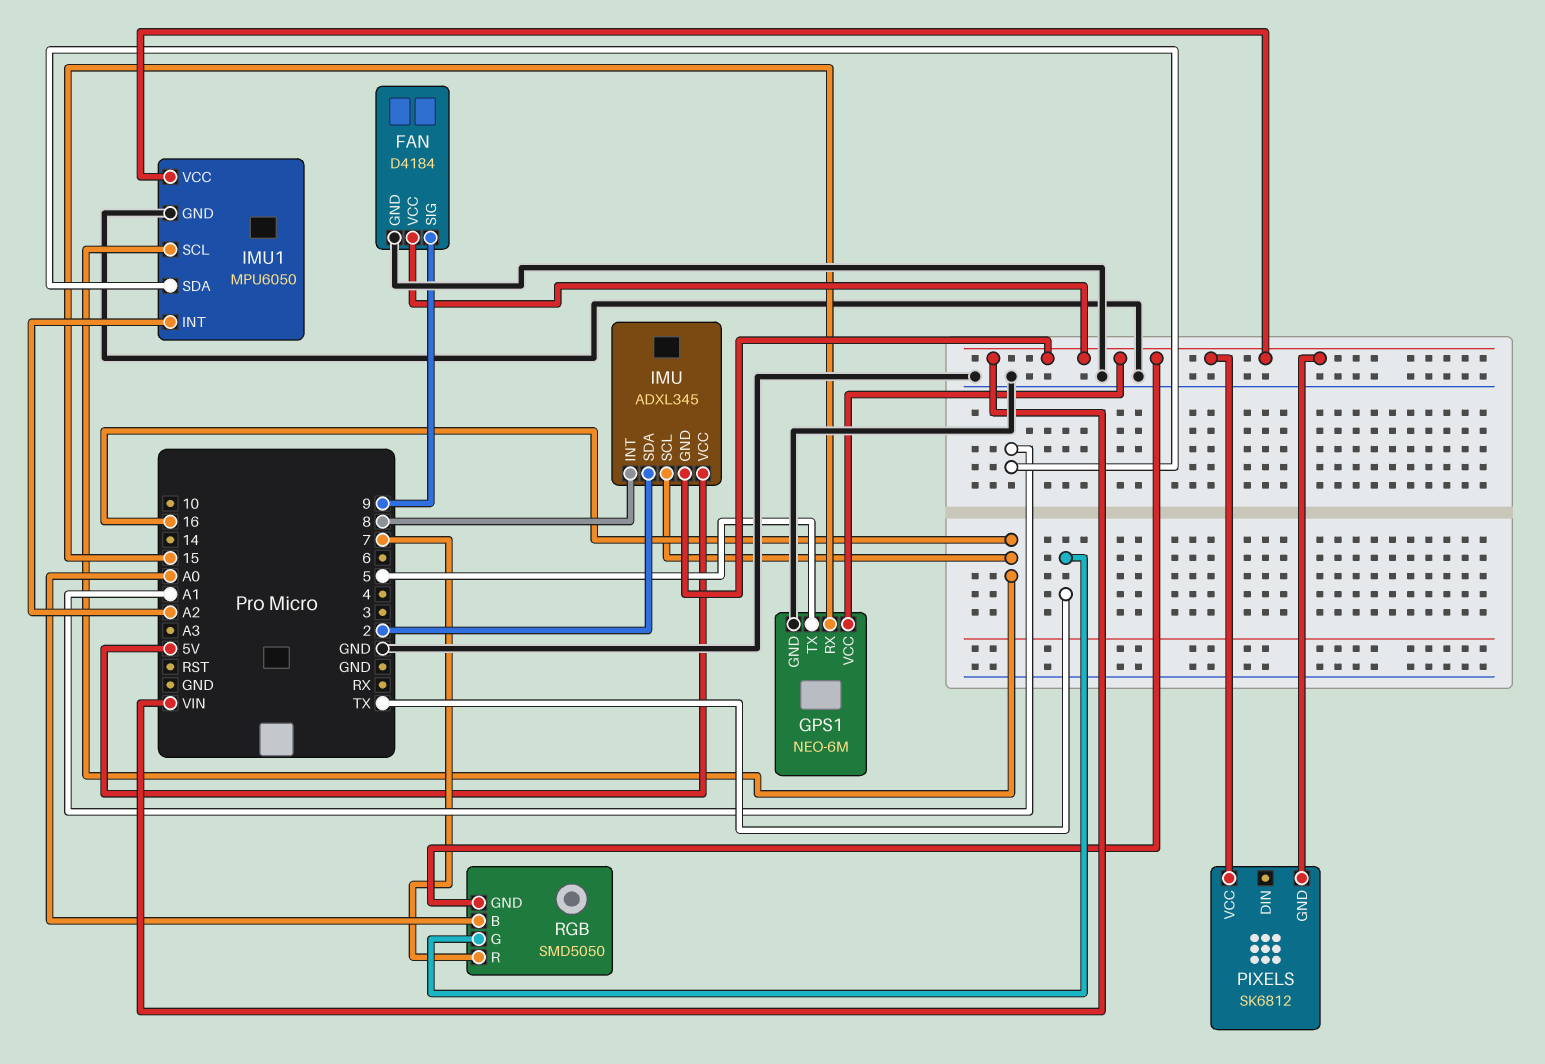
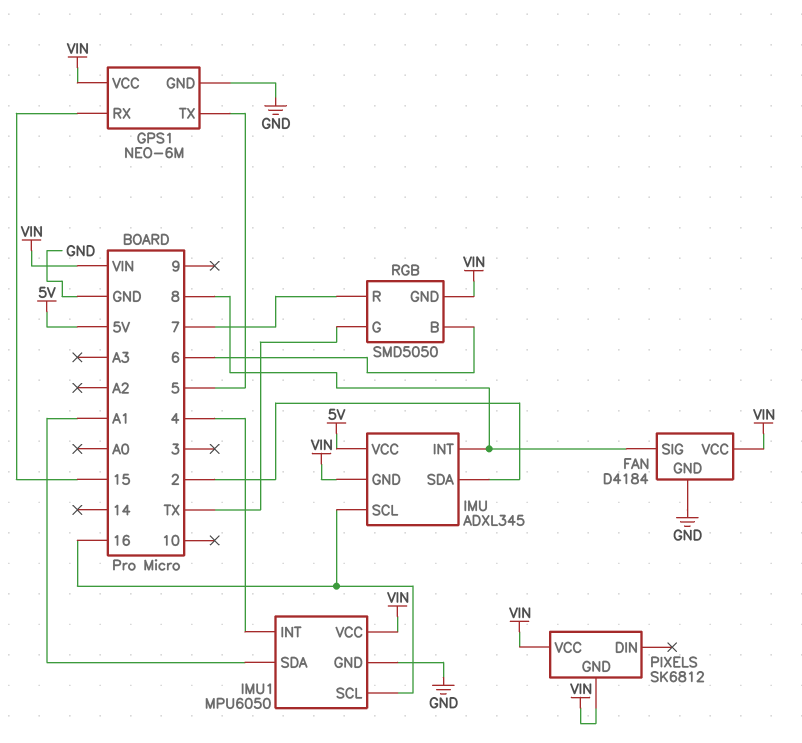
FAN pin SIG: 9 -> 8
IMU1 pin INT: A2 -> 4
RGB pin B: A0 -> 6

